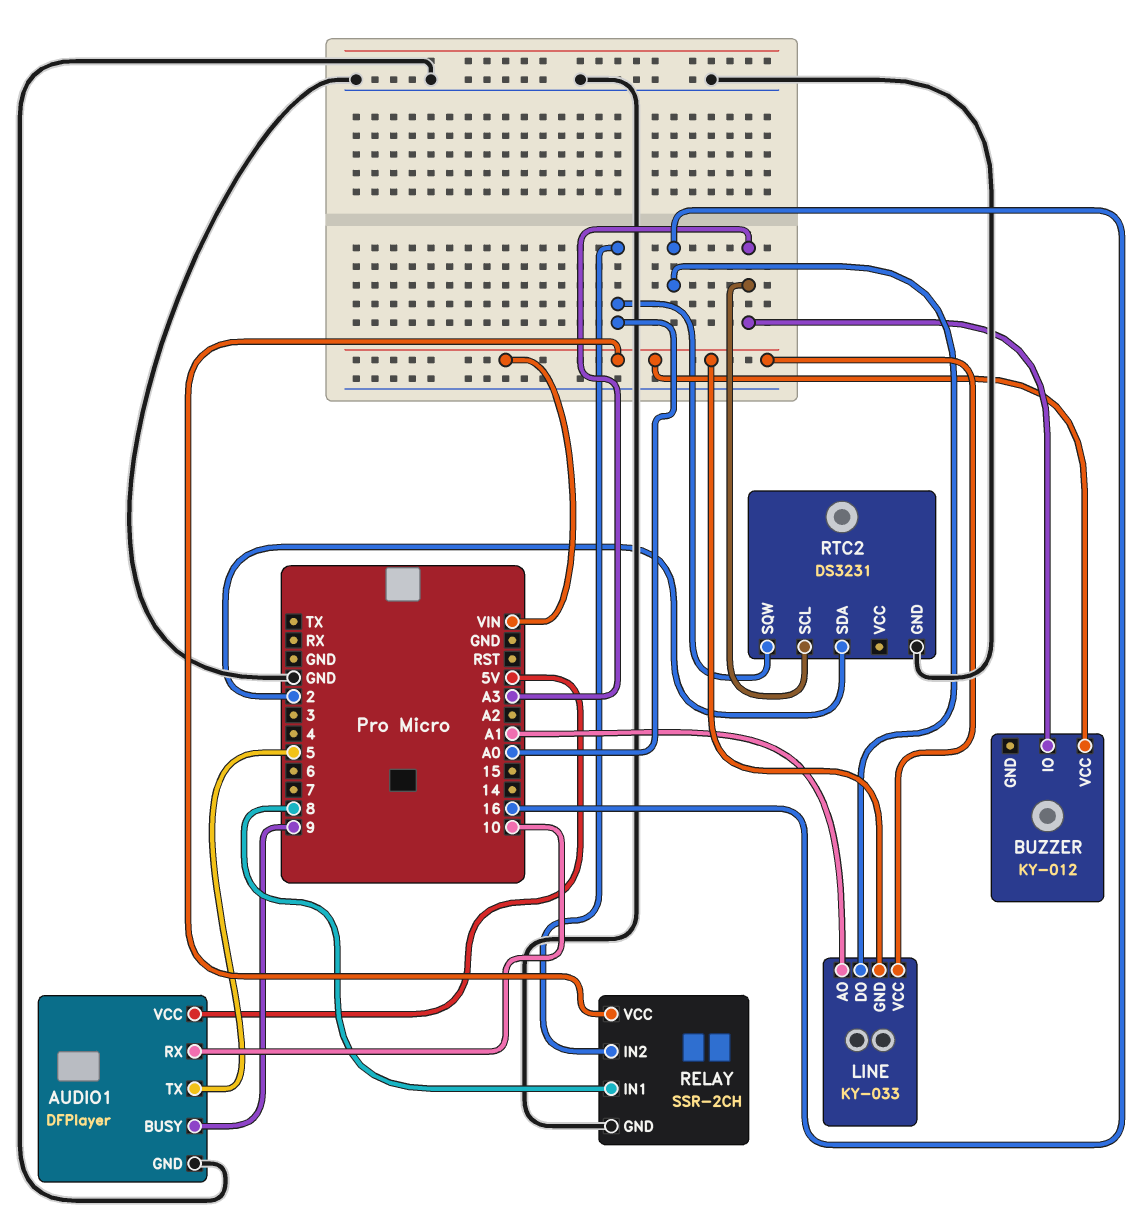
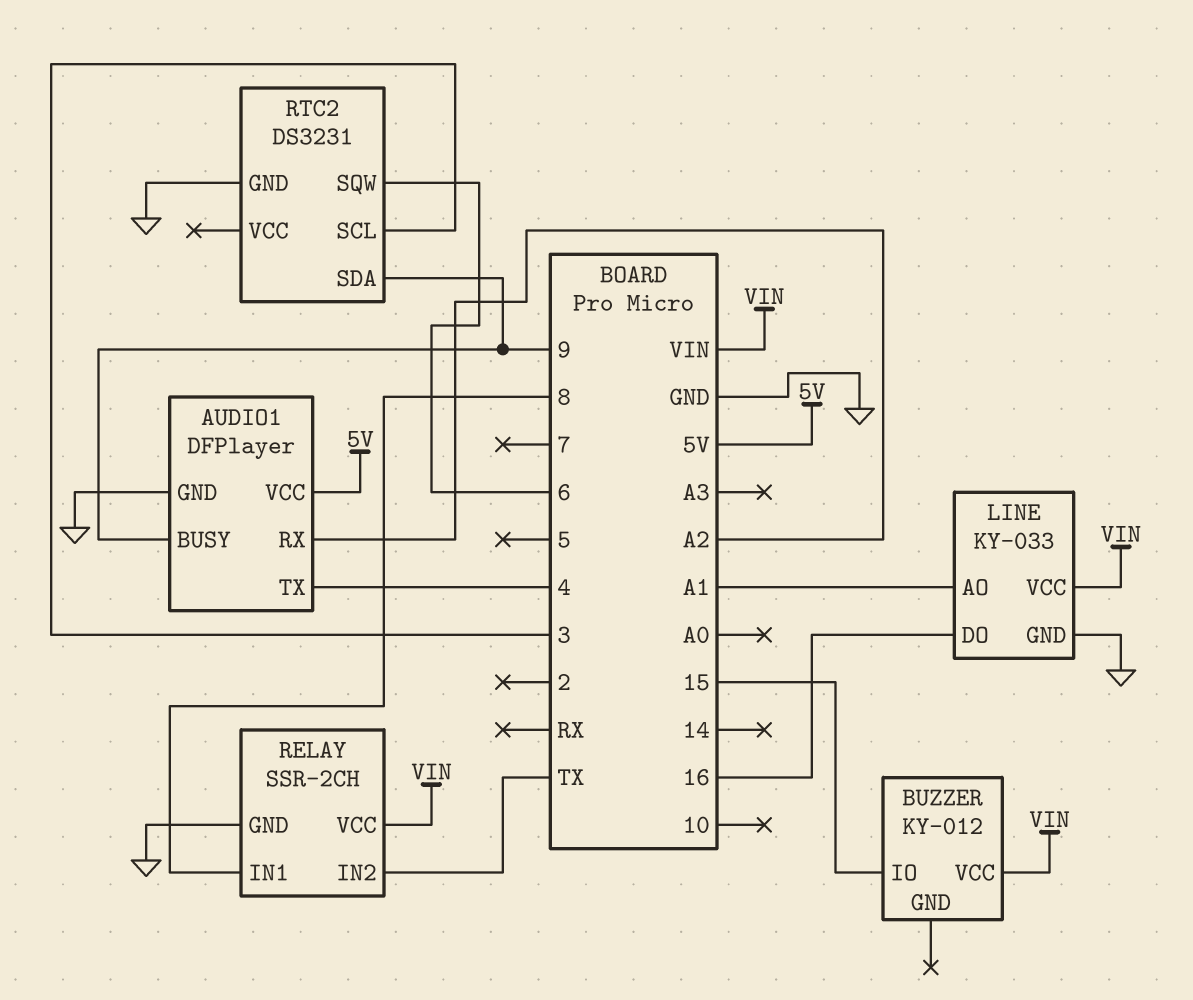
AUDIO1 pin RX: 10 -> A2
AUDIO1 pin TX: 5 -> 4
BUZZER pin IO: A3 -> 15
LINE pin GND: VIN -> GND
RELAY pin IN2: A0 -> TX
RTC2 pin SCL: A3 -> 3
RTC2 pin SDA: 2 -> 9
RTC2 pin SQW: A0 -> 6

